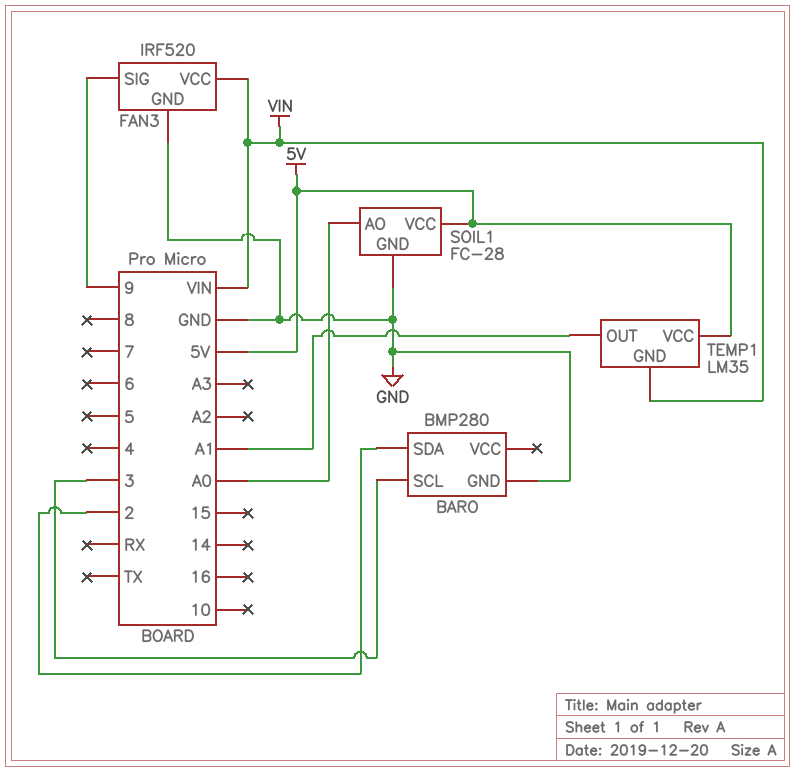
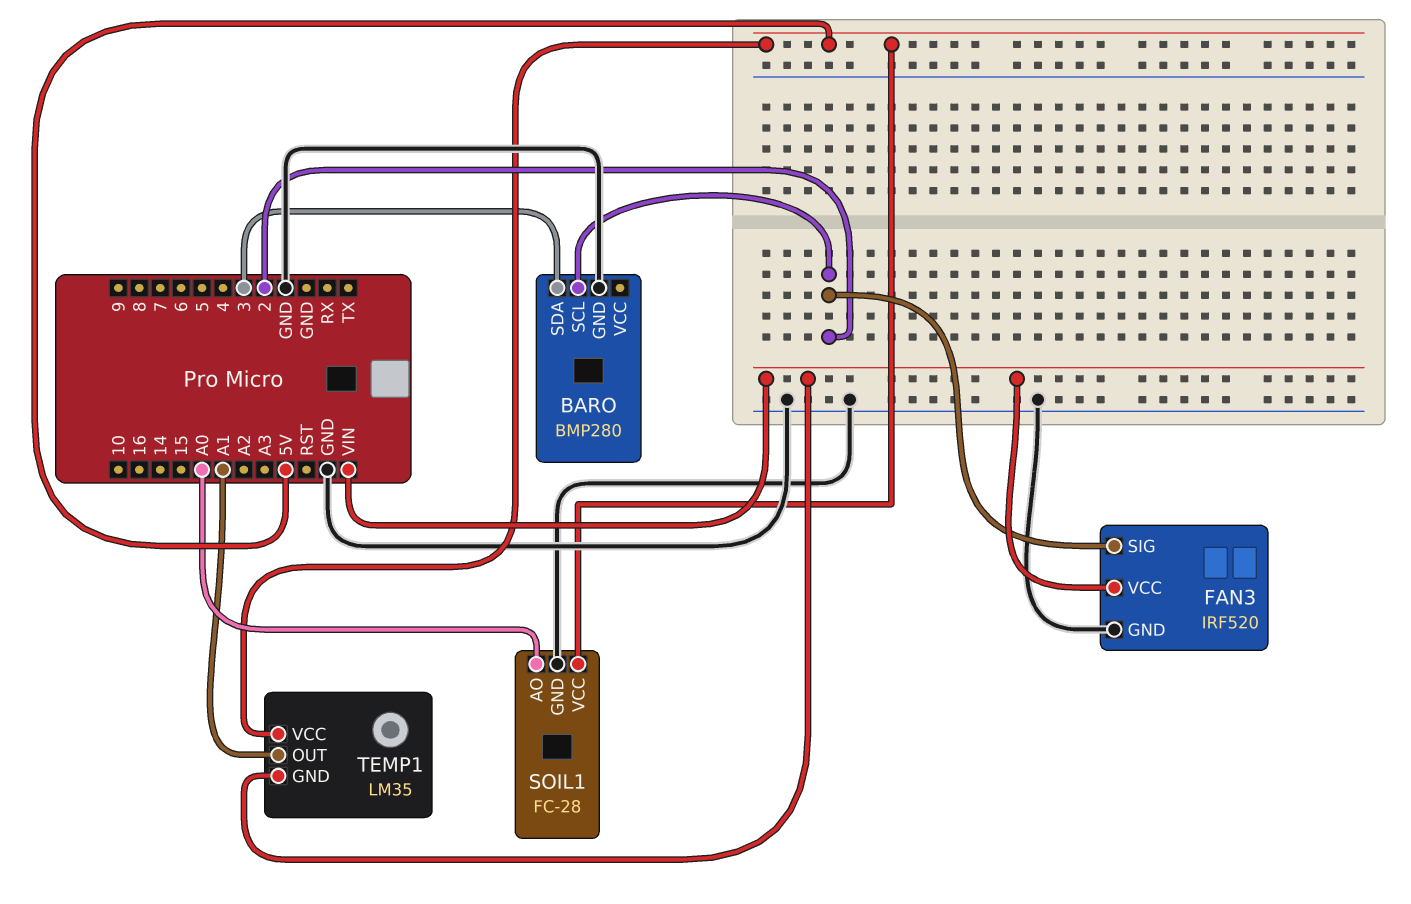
BARO pin SCL: 3 -> 2
BARO pin SDA: 2 -> 3
FAN3 pin SIG: 9 -> 2

